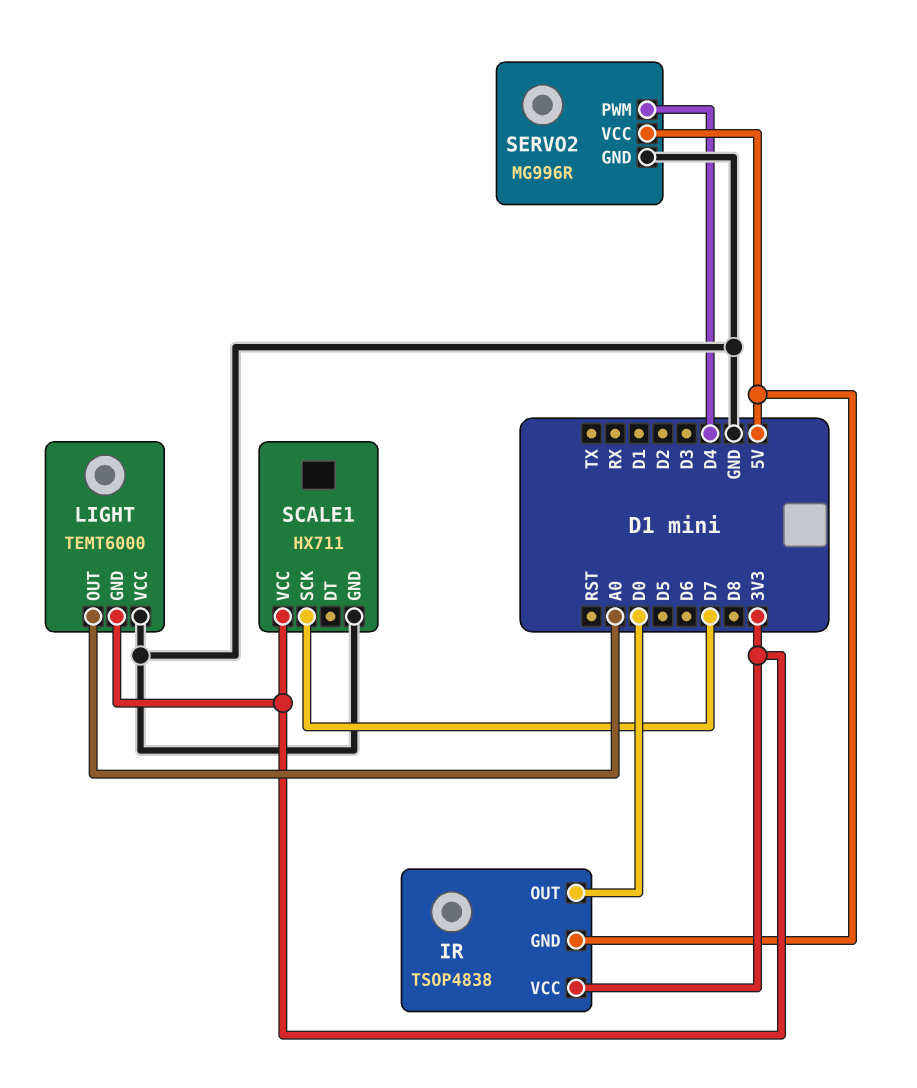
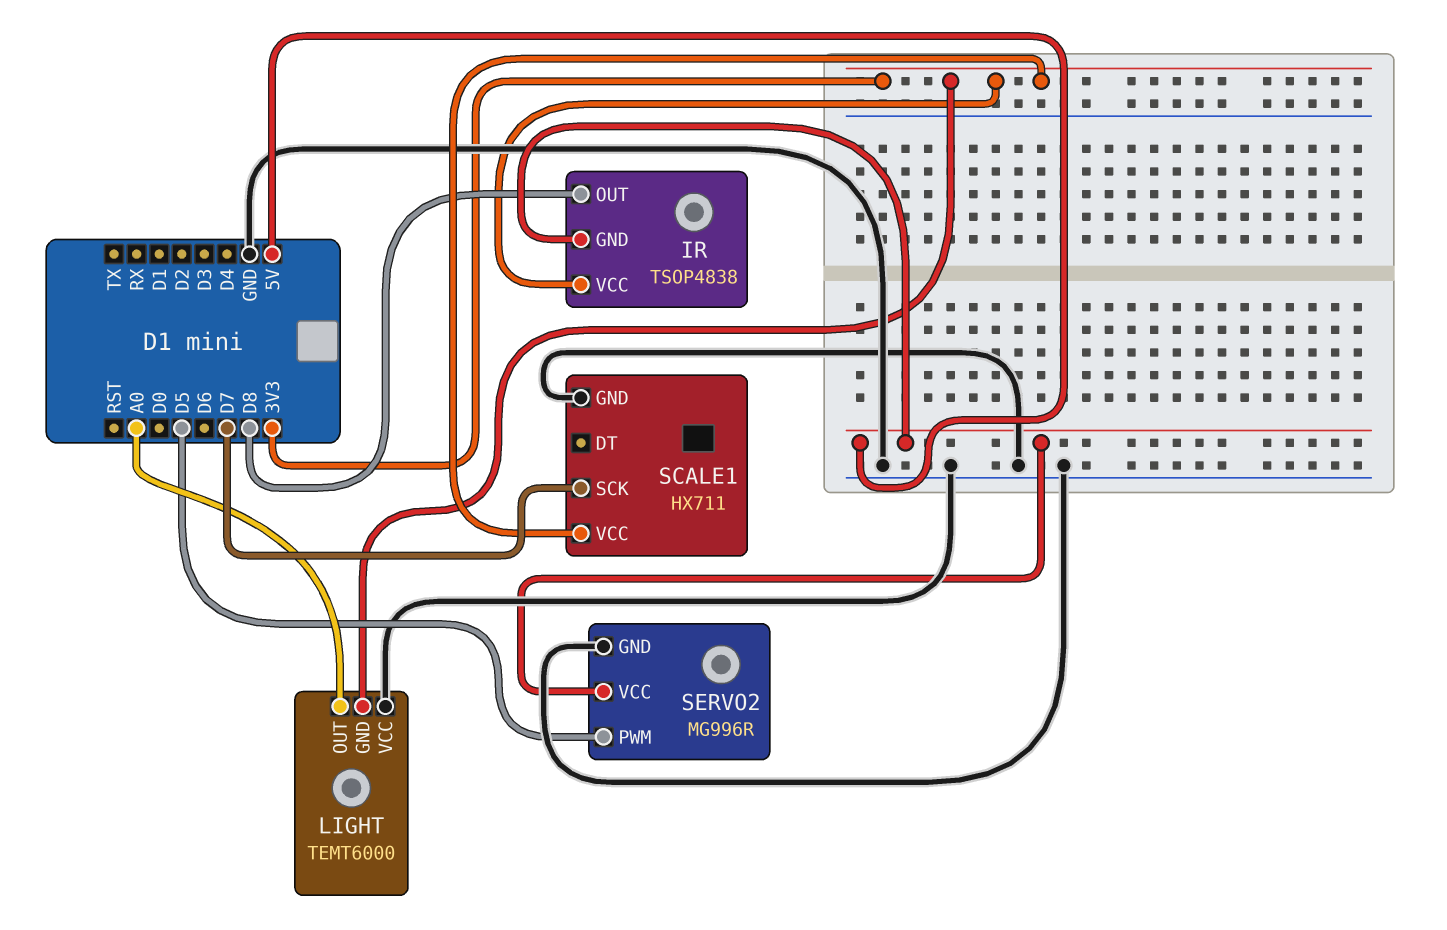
IR pin OUT: D0 -> D8
SERVO2 pin PWM: D4 -> D5

